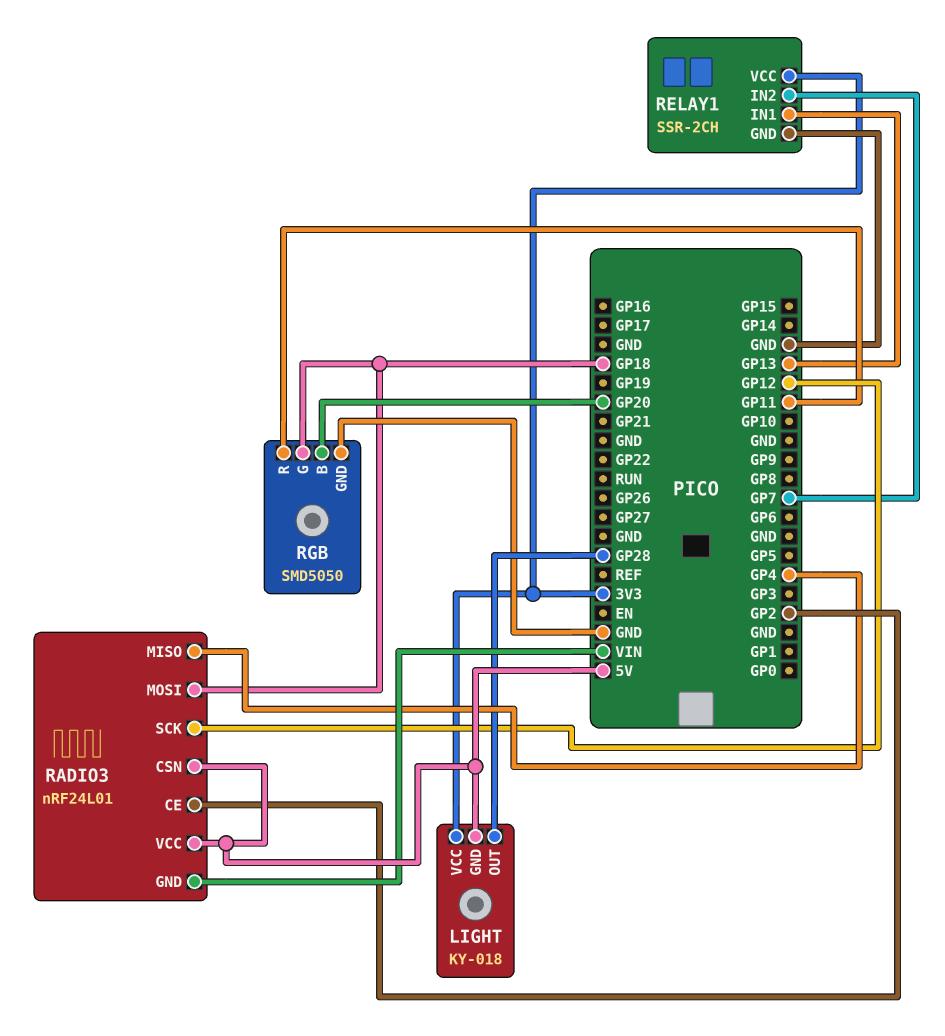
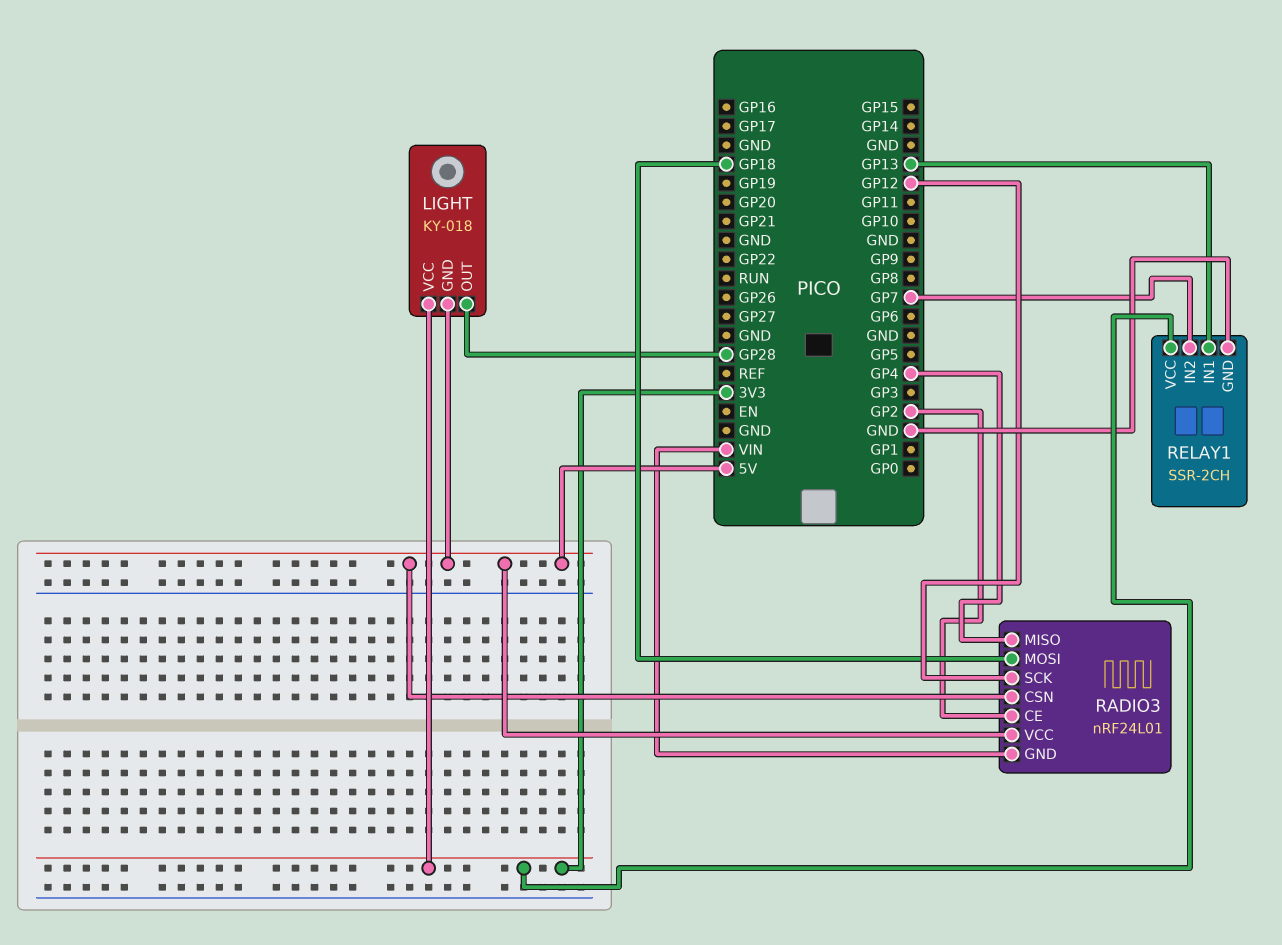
RGB: SMD5050 -> none
RGB pin B: GP20 -> none
RGB pin G: GP18 -> none
RGB pin GND: GND -> none
RGB pin R: GP11 -> none

